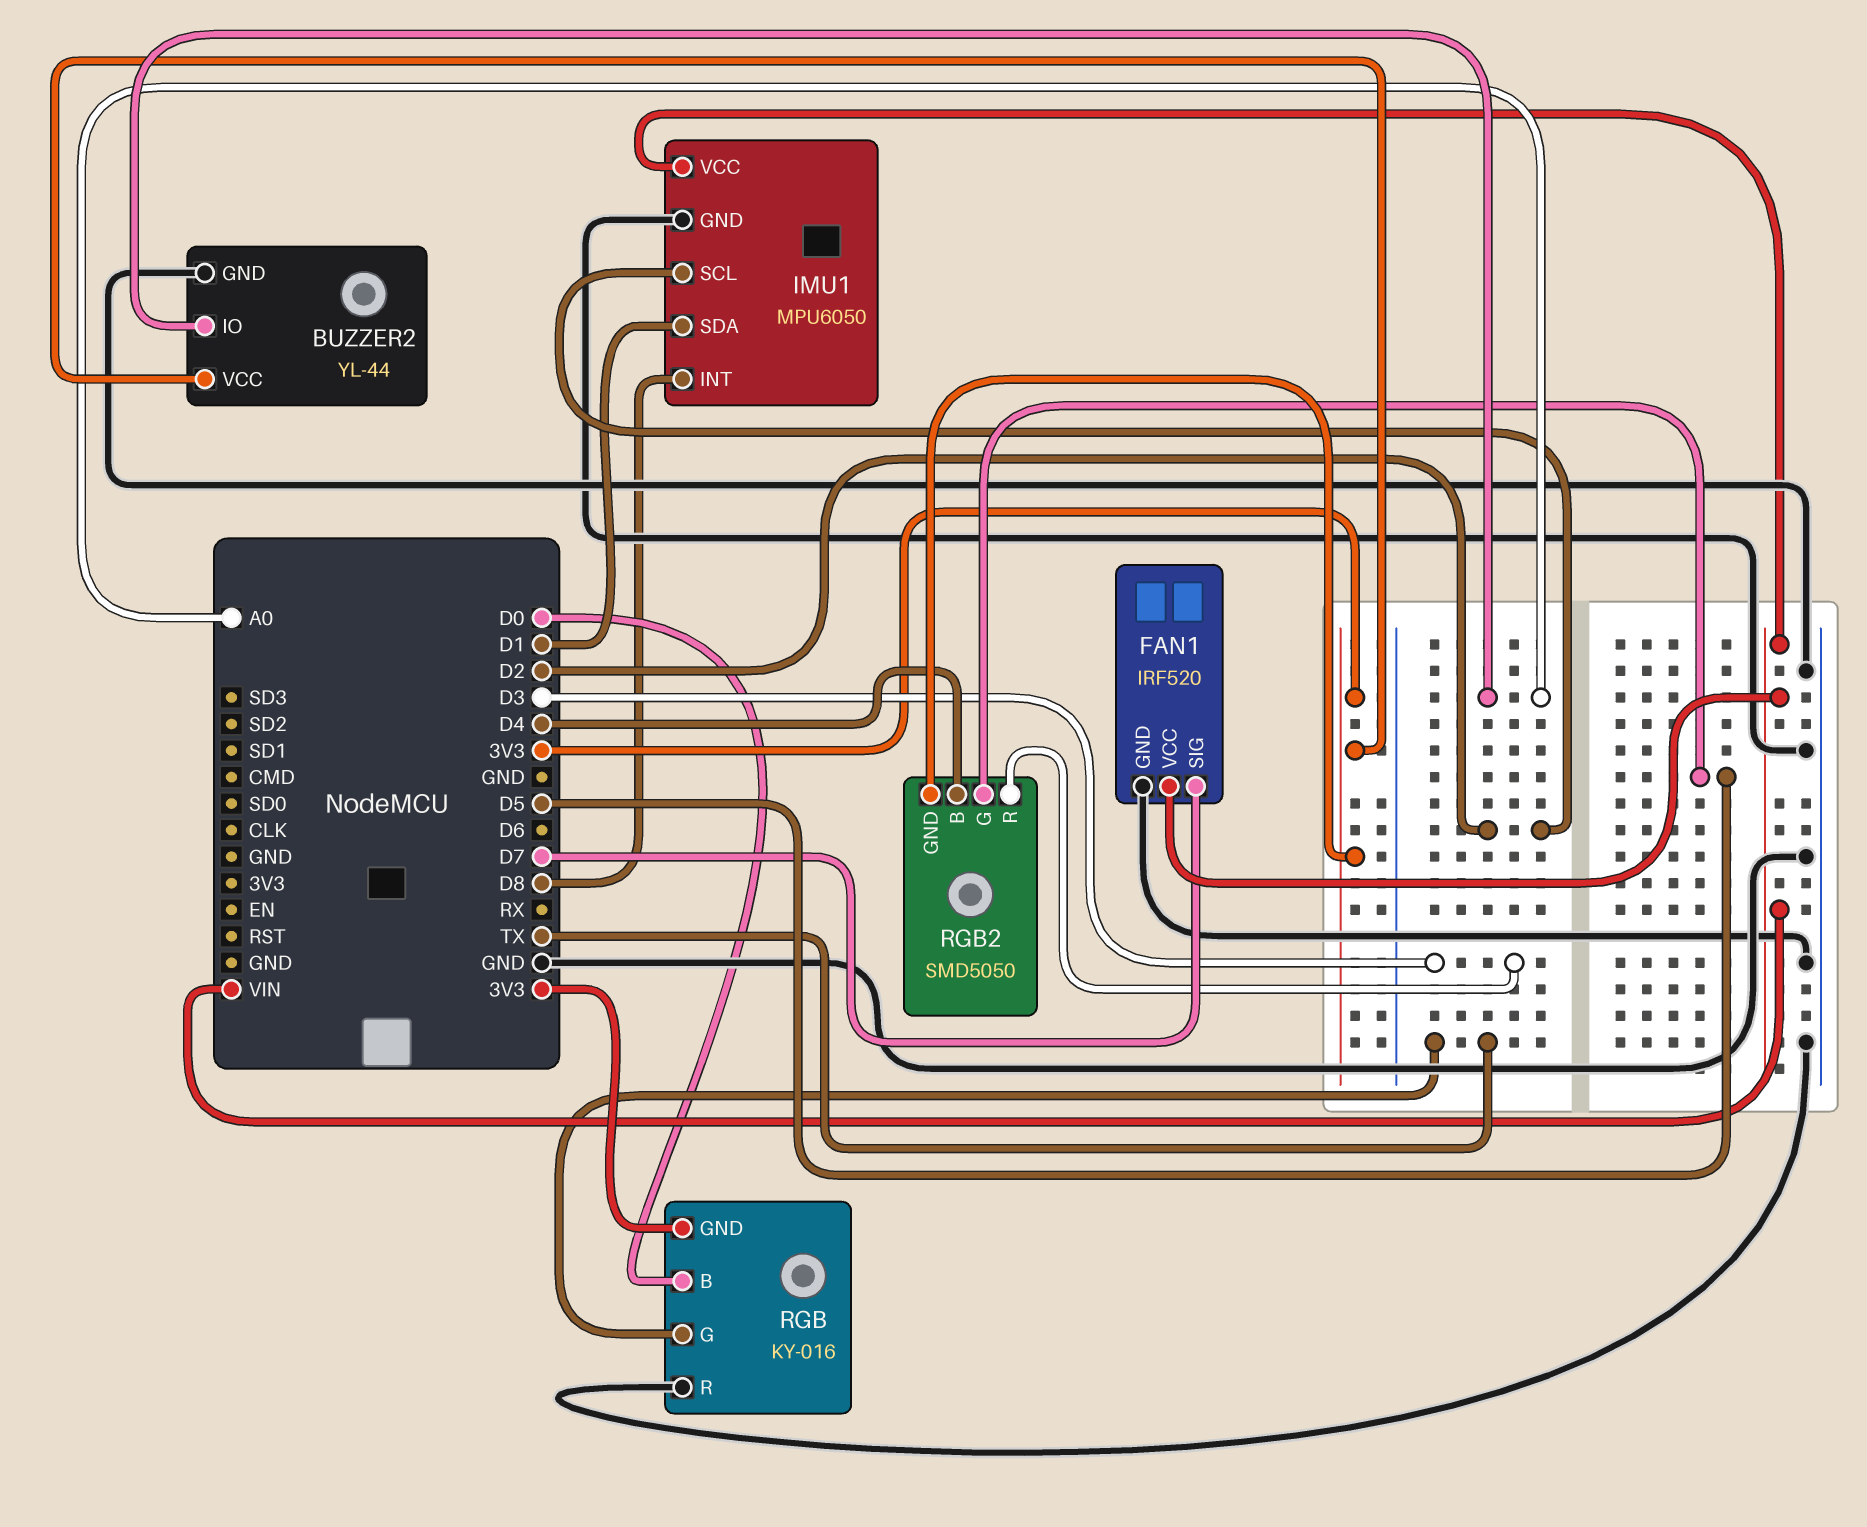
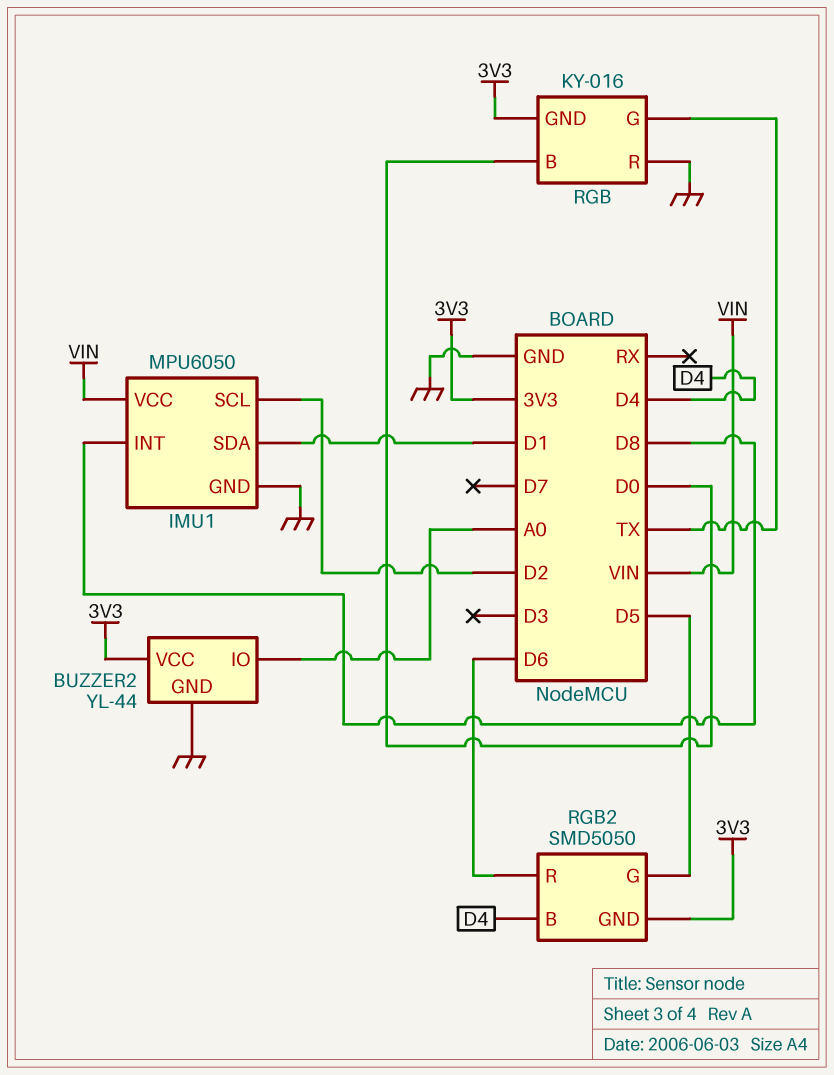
FAN1: IRF520 -> none
FAN1 pin GND: GND -> none
FAN1 pin SIG: D7 -> none
FAN1 pin VCC: VIN -> none
RGB2 pin R: D3 -> D6

